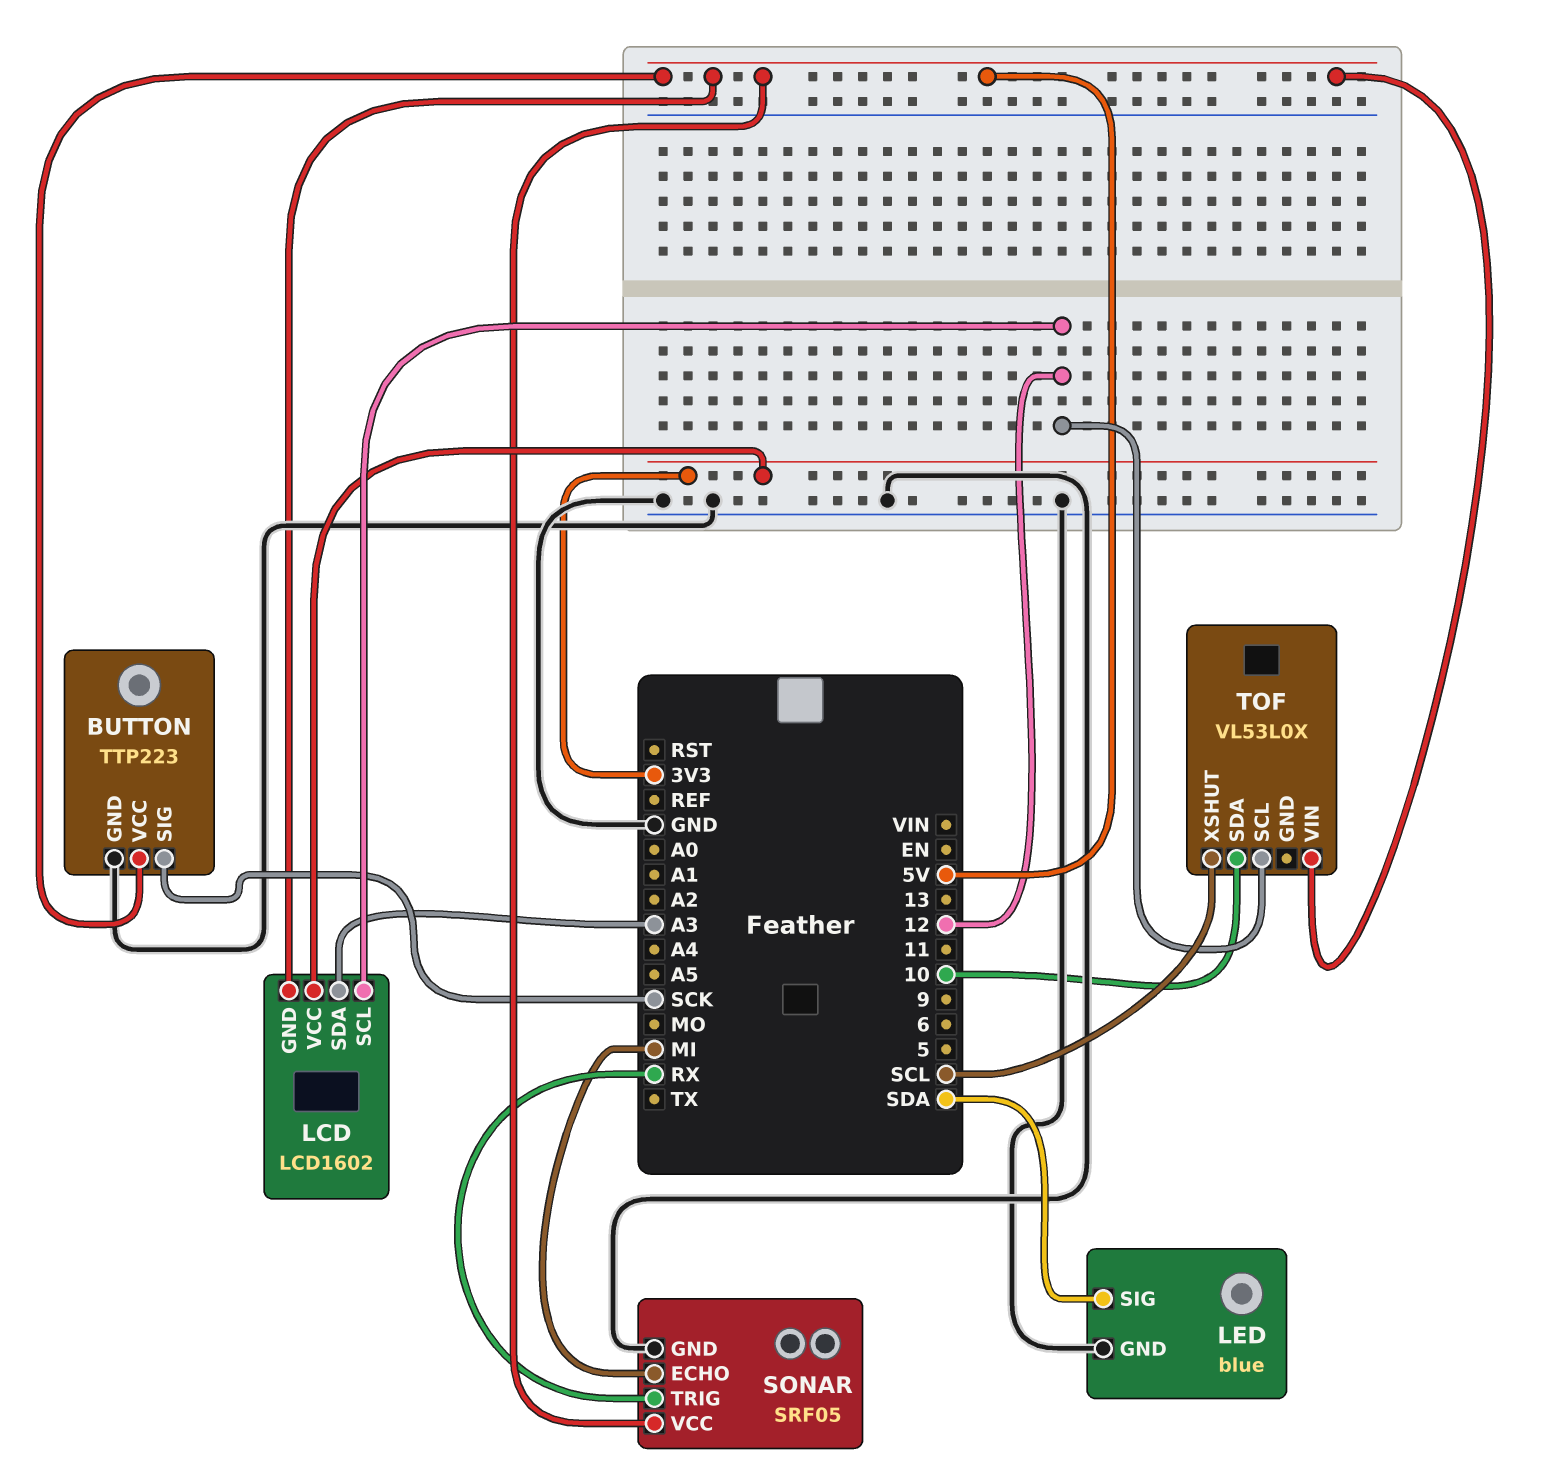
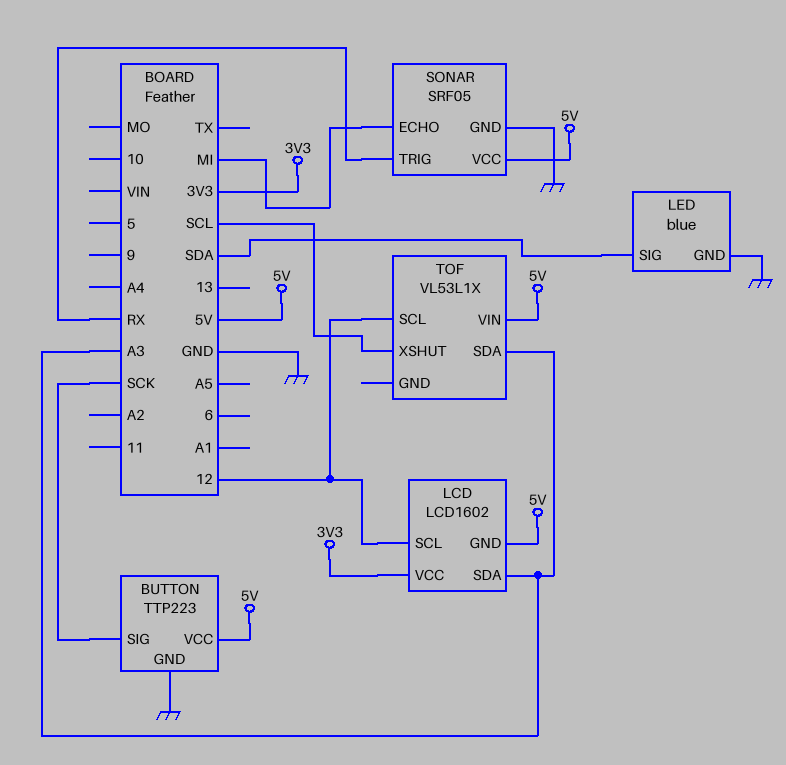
TOF: VL53L0X -> VL53L1X
TOF pin SDA: 10 -> A3

